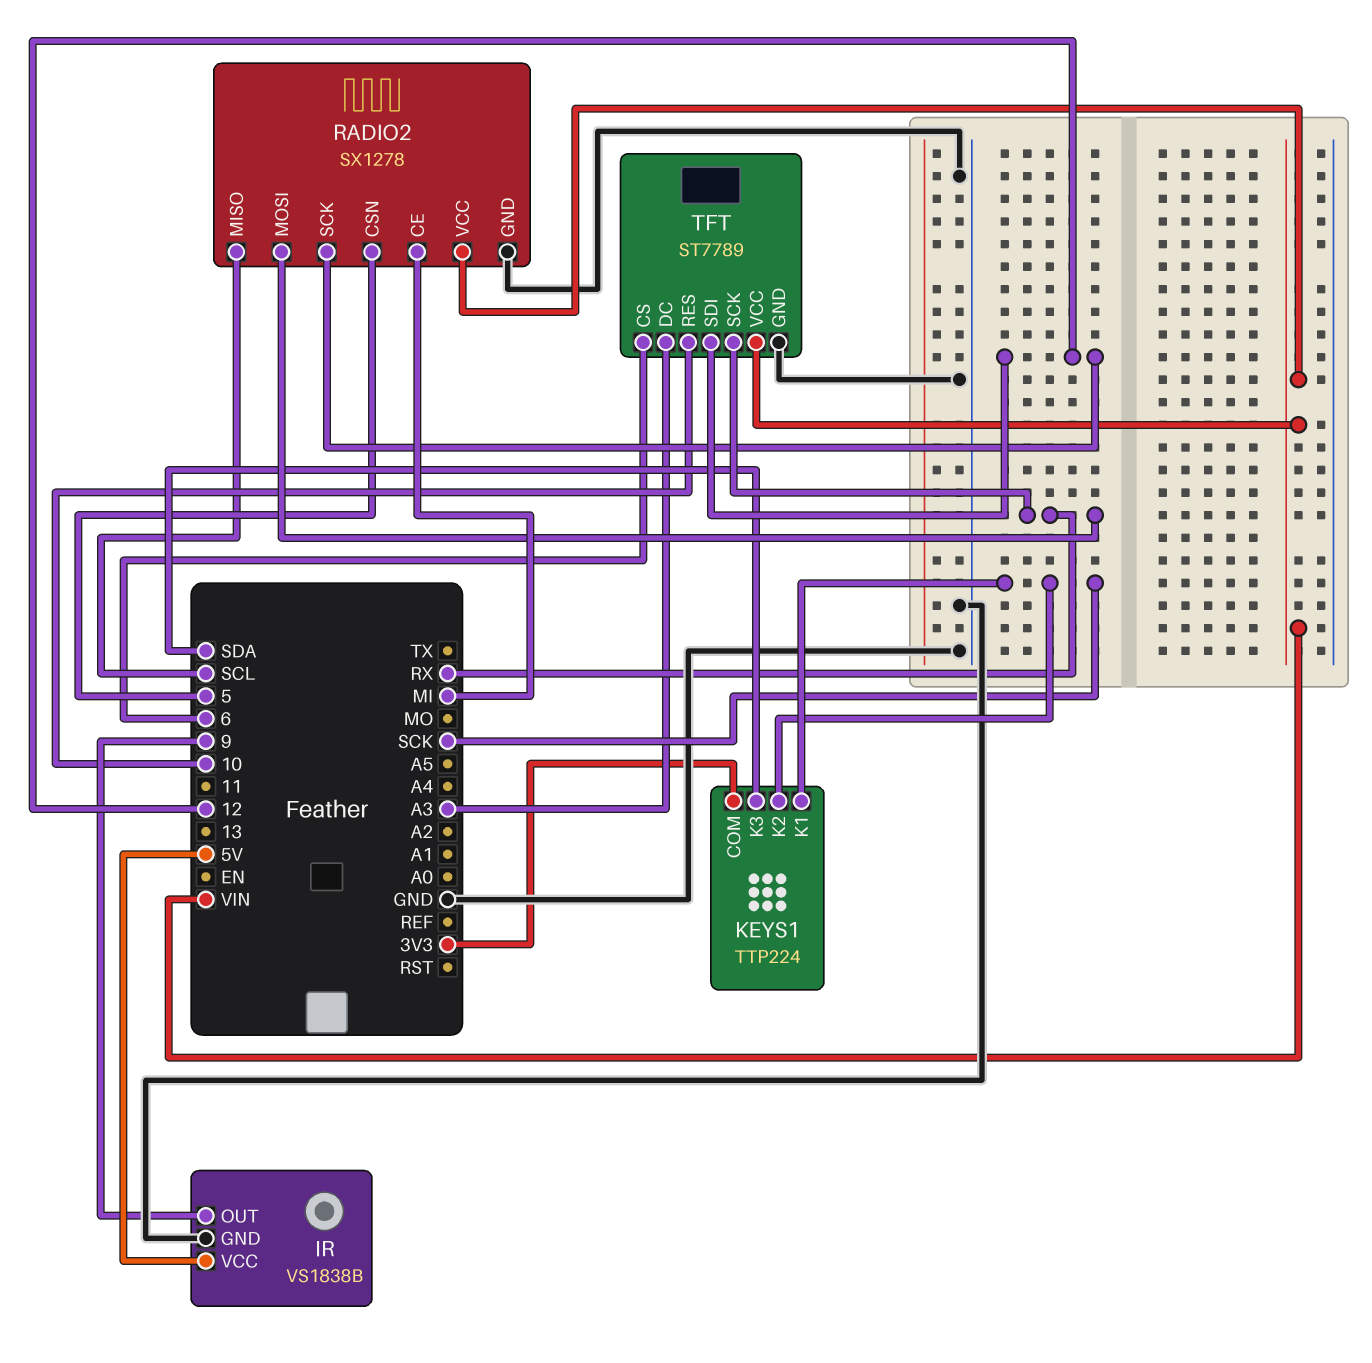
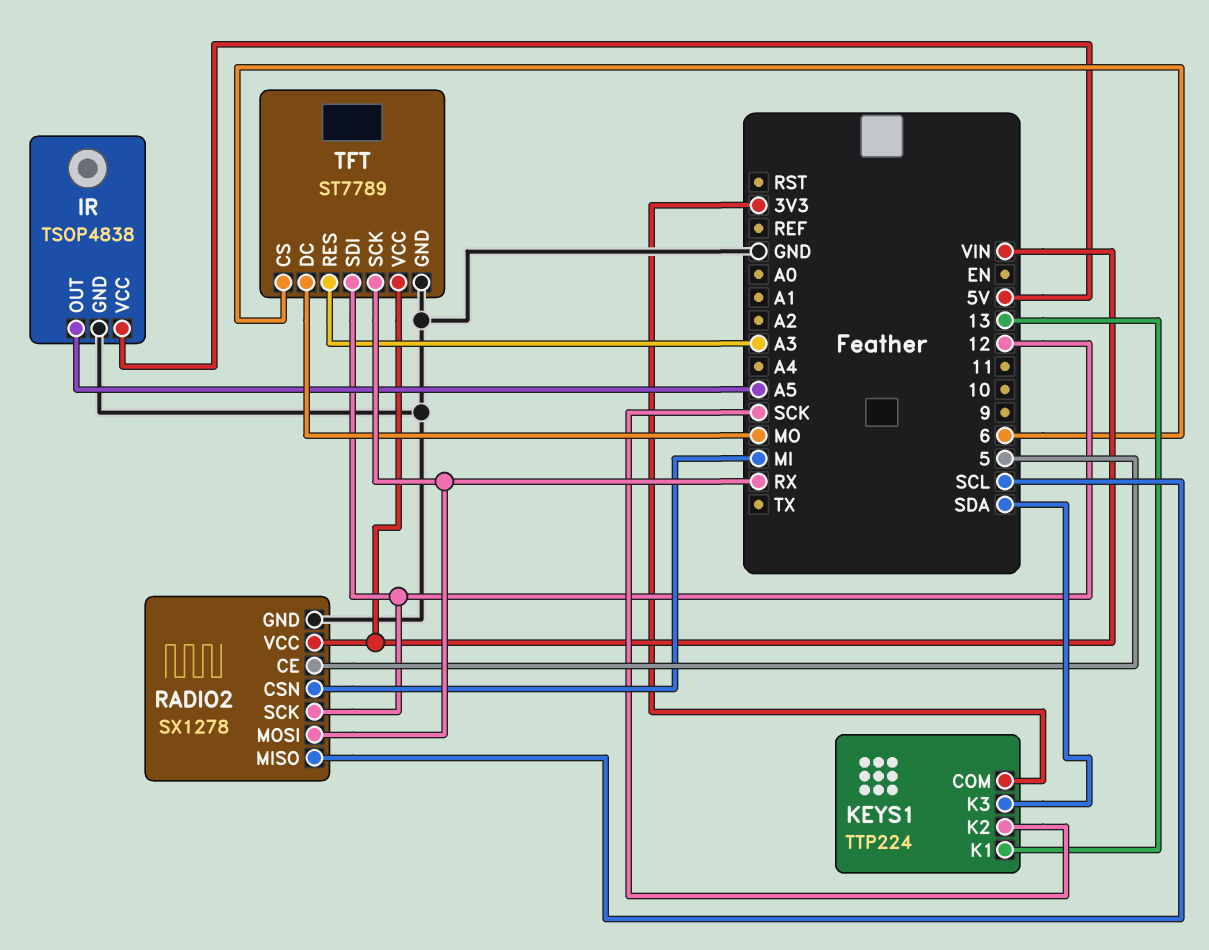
IR: VS1838B -> TSOP4838
IR pin OUT: 9 -> A5
KEYS1 pin K1: SCK -> 13
RADIO2 pin CE: MI -> 5
RADIO2 pin CSN: 5 -> MI
TFT pin DC: A3 -> MO
TFT pin RES: 10 -> A3

